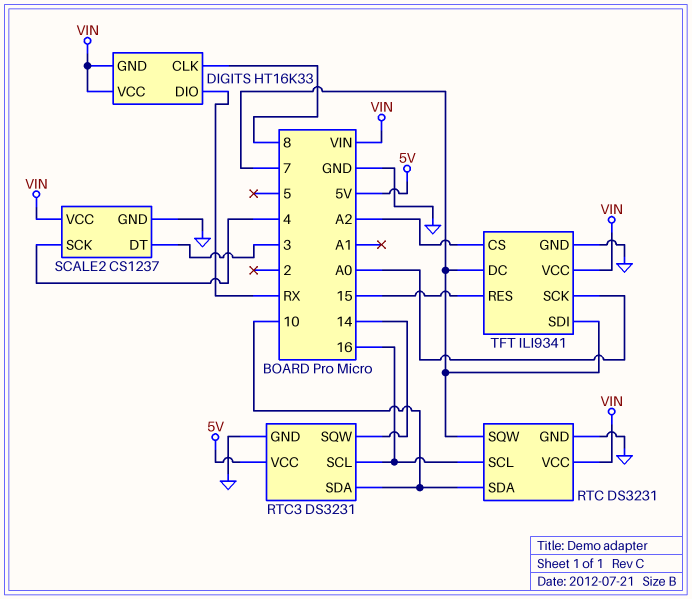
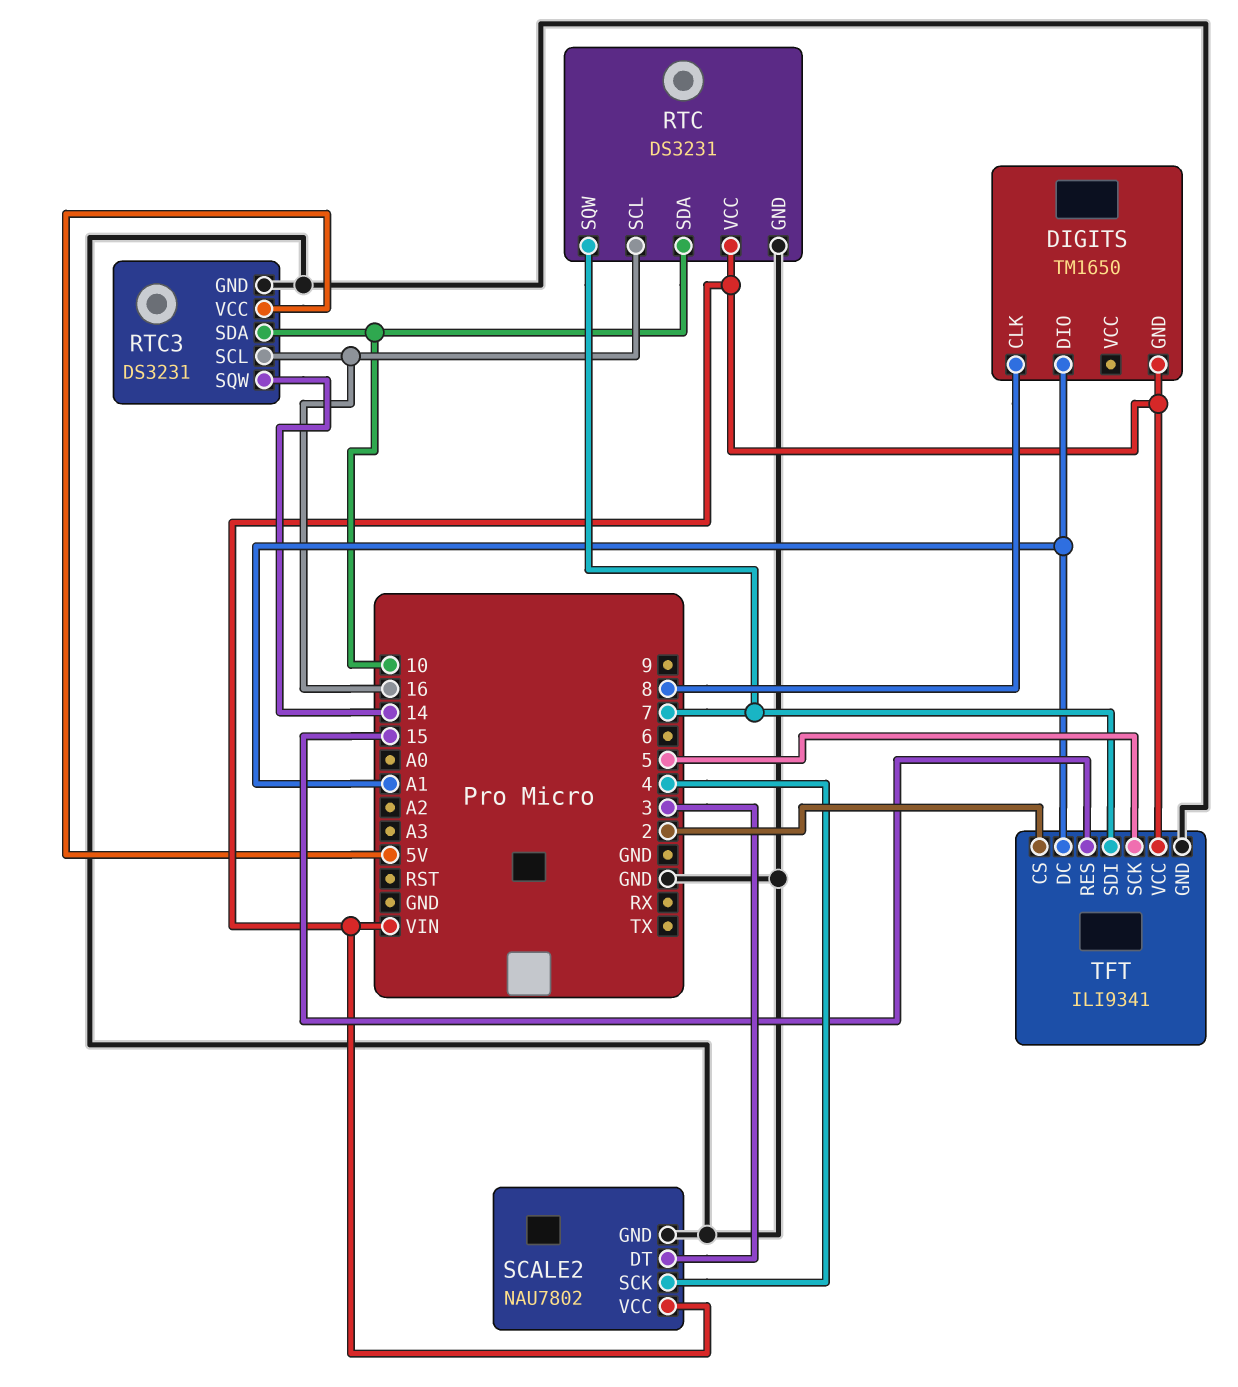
DIGITS: HT16K33 -> TM1650
DIGITS pin DIO: RX -> A1
DIGITS pin VCC: VIN -> none
SCALE2: CS1237 -> NAU7802
TFT pin CS: A2 -> 2
TFT pin DC: 7 -> A1
TFT pin SCK: A0 -> 5

